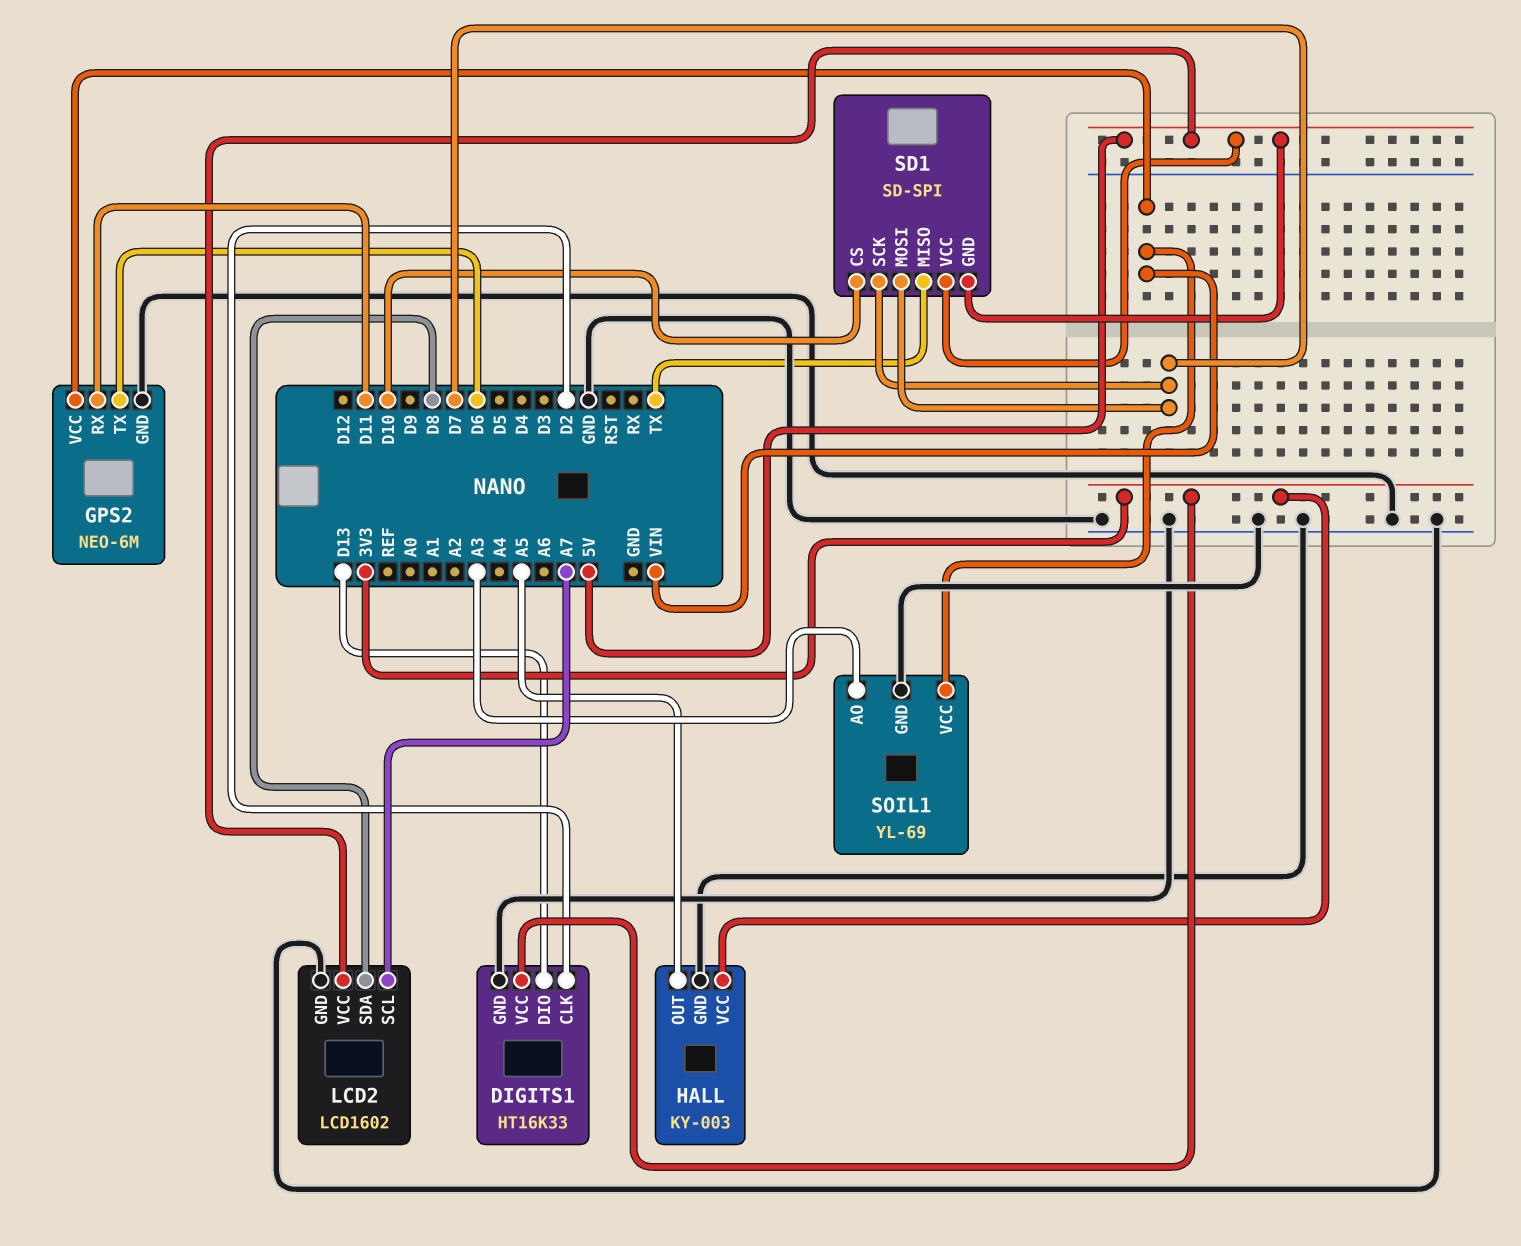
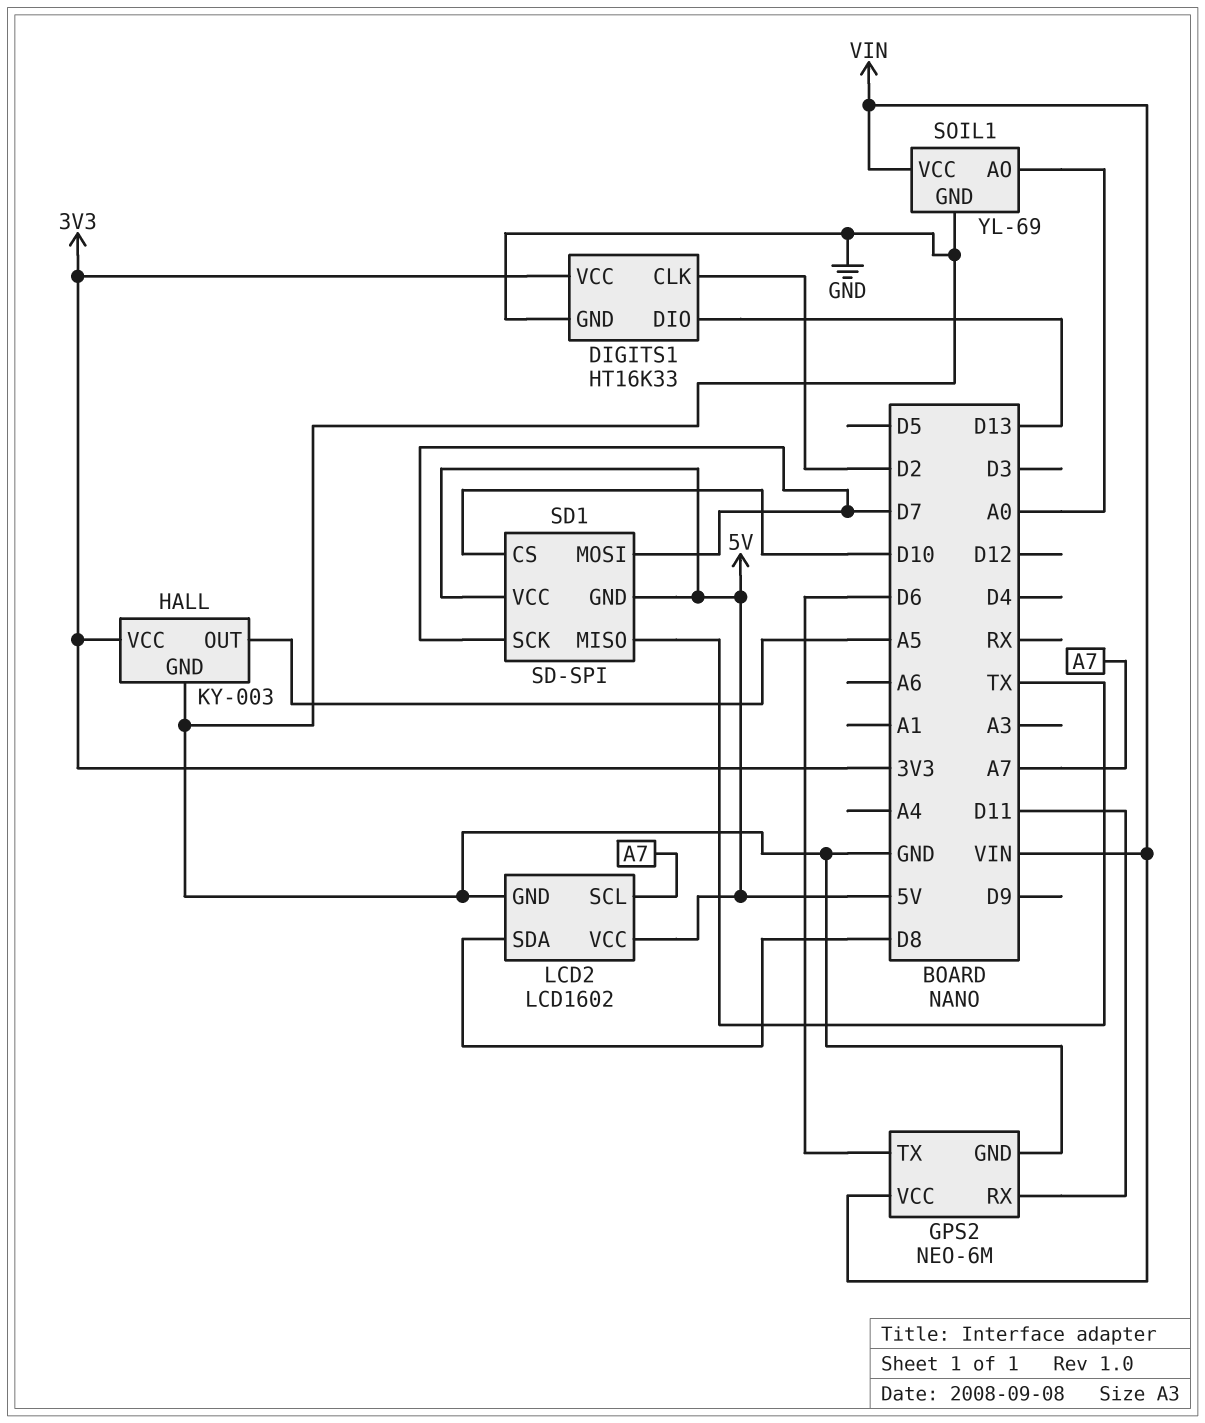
SOIL1 pin AO: A3 -> A0

